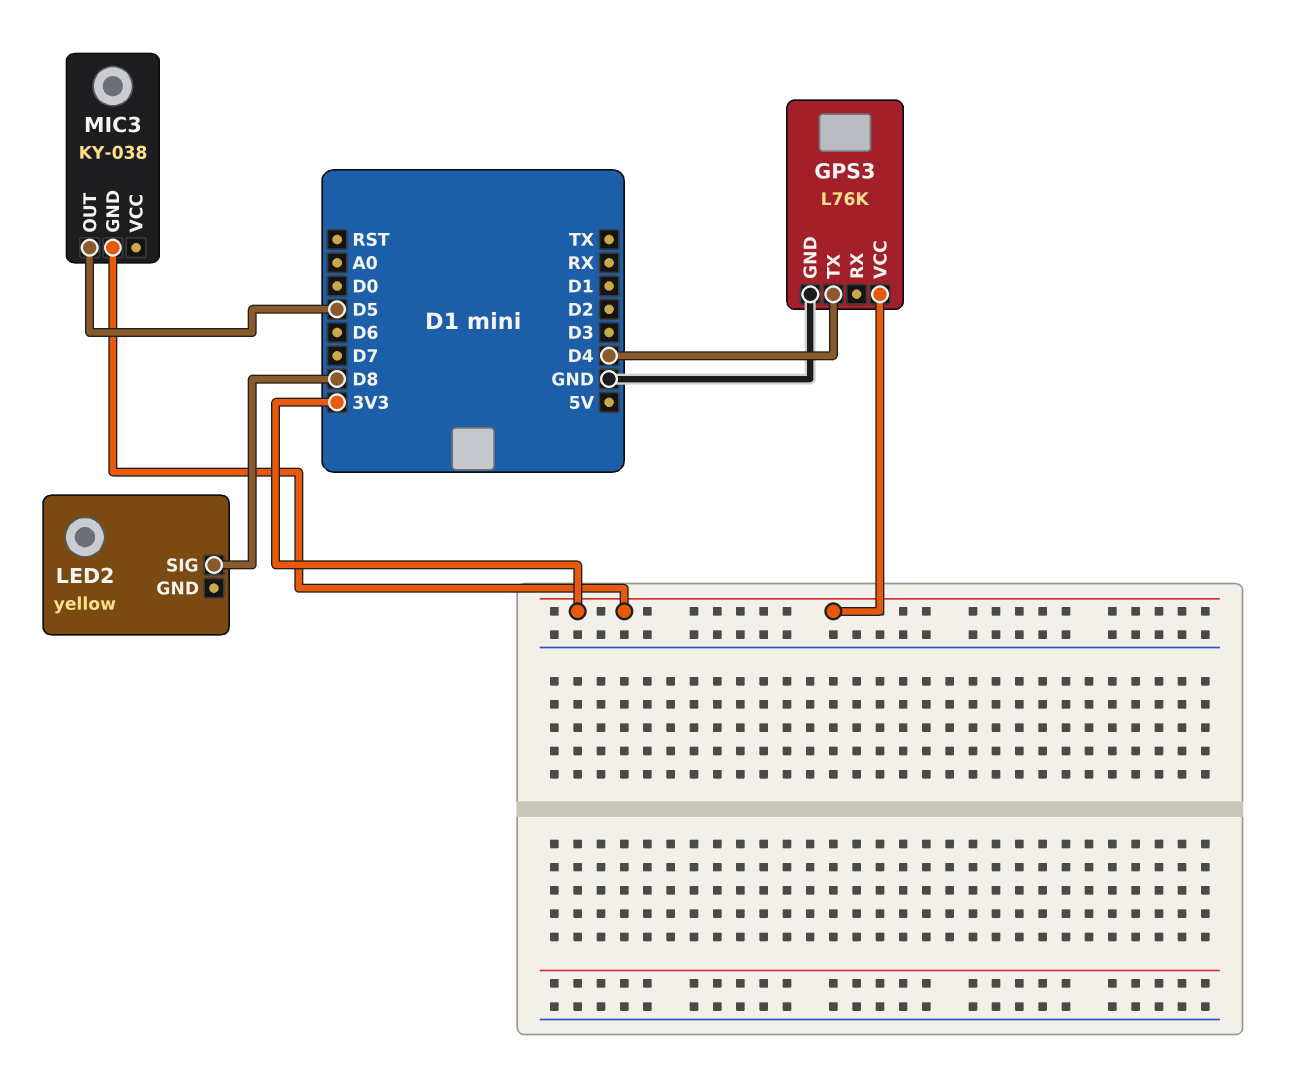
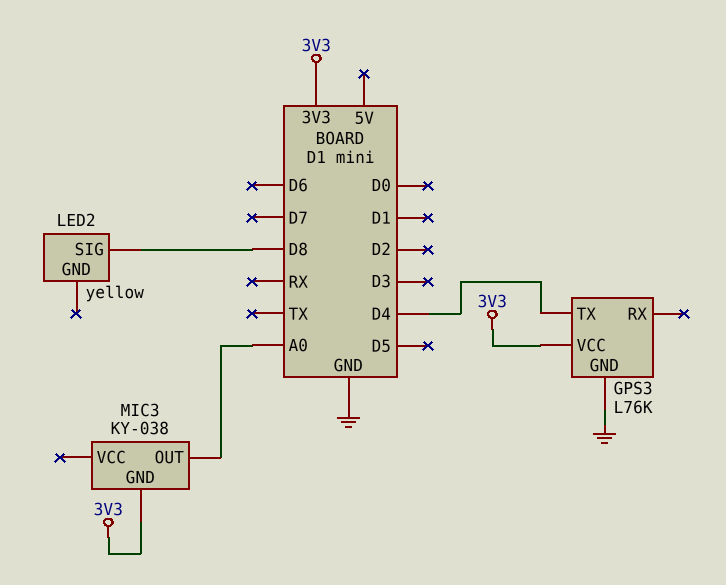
MIC3 pin OUT: D5 -> A0

